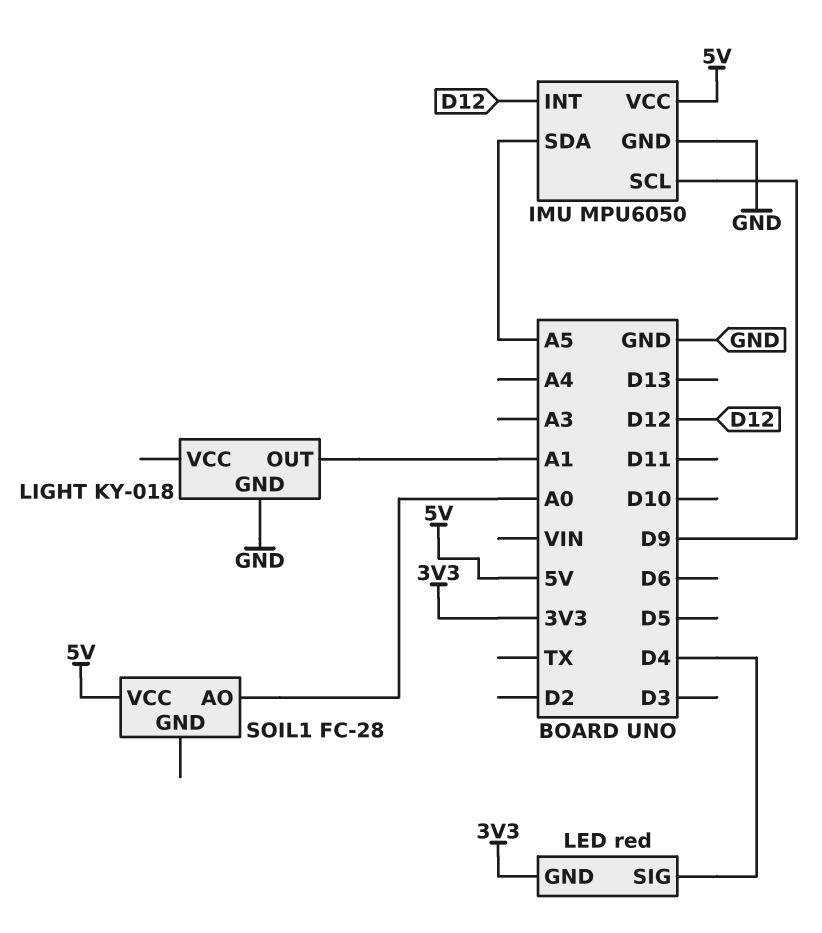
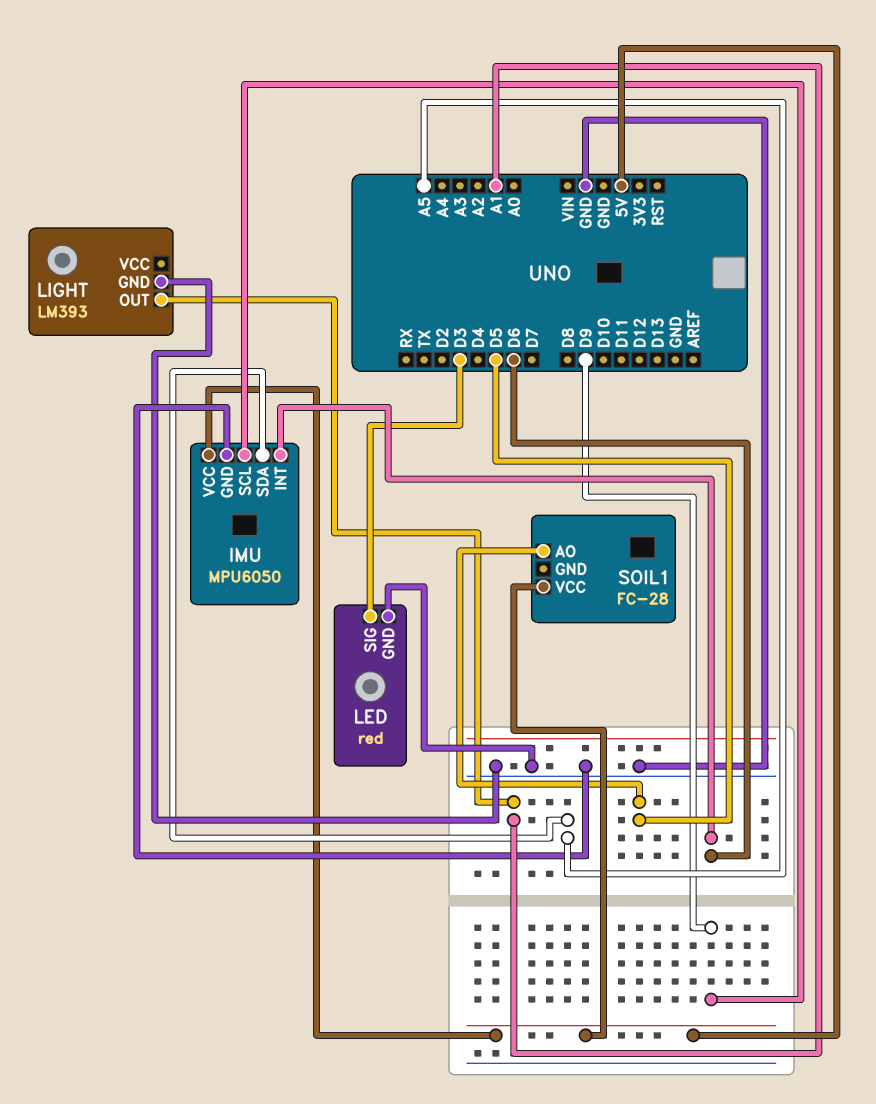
IMU pin INT: D12 -> D6
LED pin GND: 3V3 -> GND
LED pin SIG: D4 -> D3
LIGHT: KY-018 -> LM393
SOIL1 pin AO: A0 -> D5

